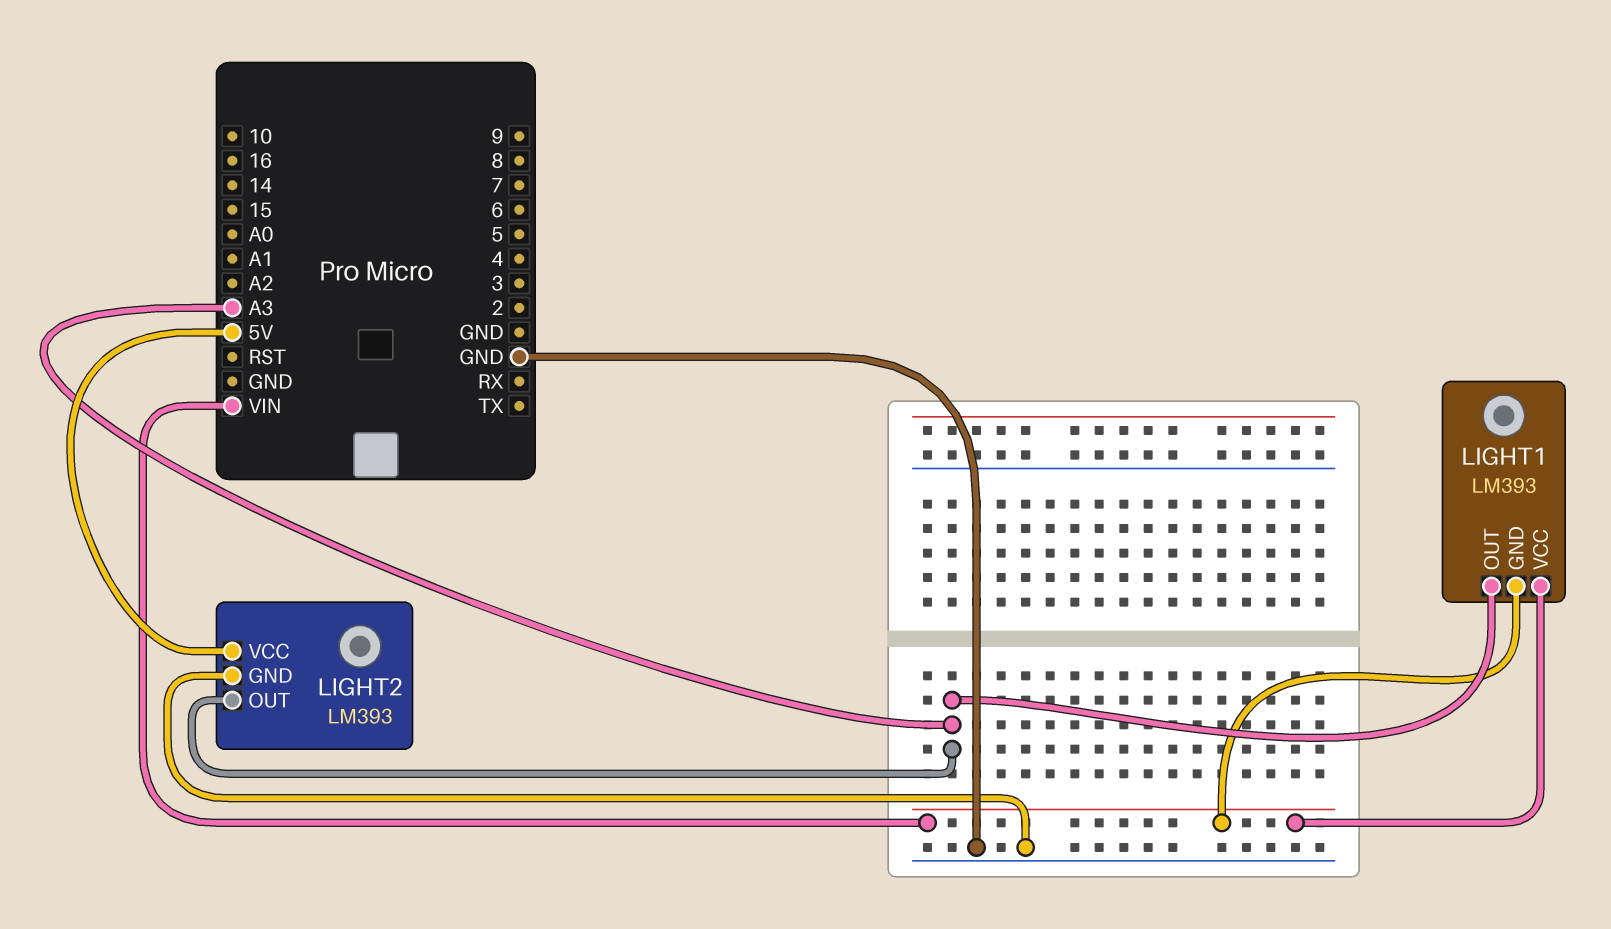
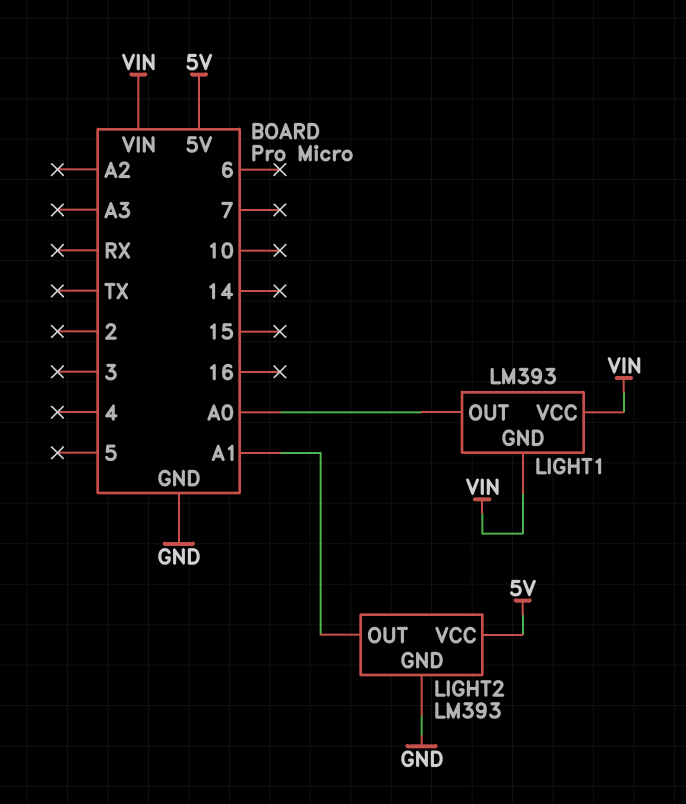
LIGHT1 pin OUT: A3 -> A0
LIGHT2 pin OUT: A3 -> A1

